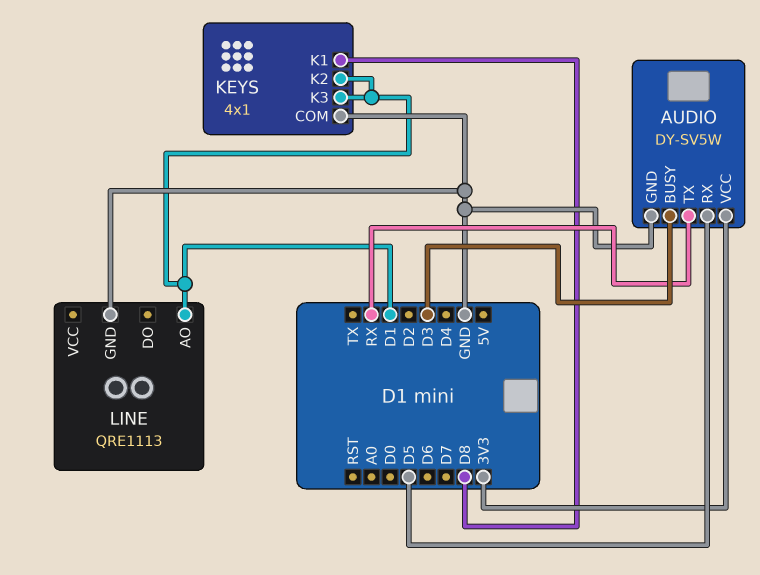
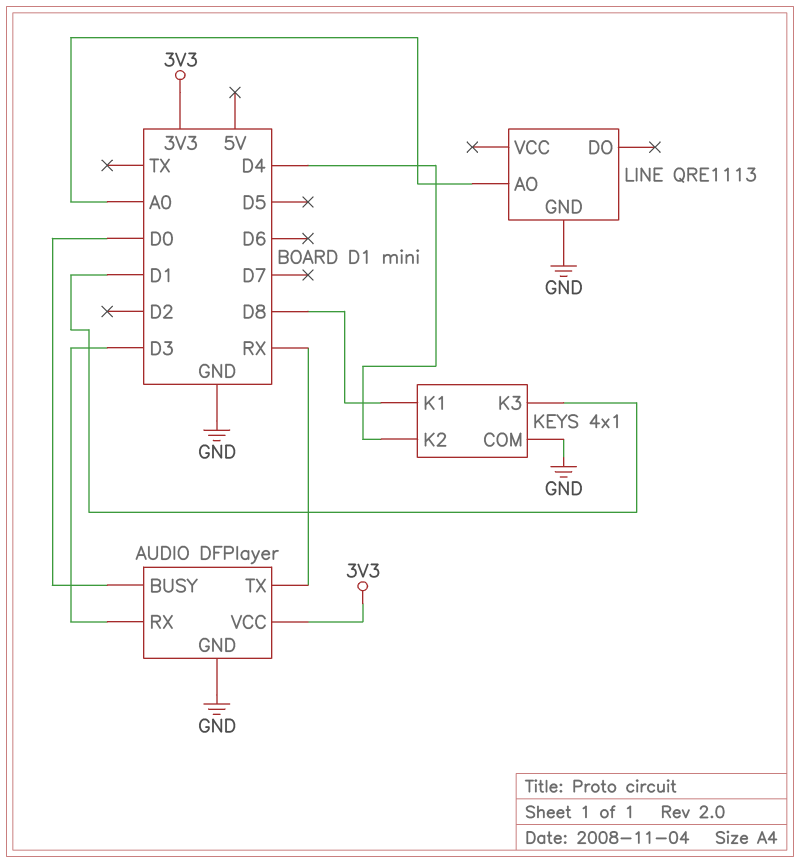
AUDIO: DY-SV5W -> DFPlayer
AUDIO pin BUSY: D3 -> D0
AUDIO pin RX: D5 -> D3
KEYS pin K2: D1 -> D4
LINE pin AO: D1 -> A0

